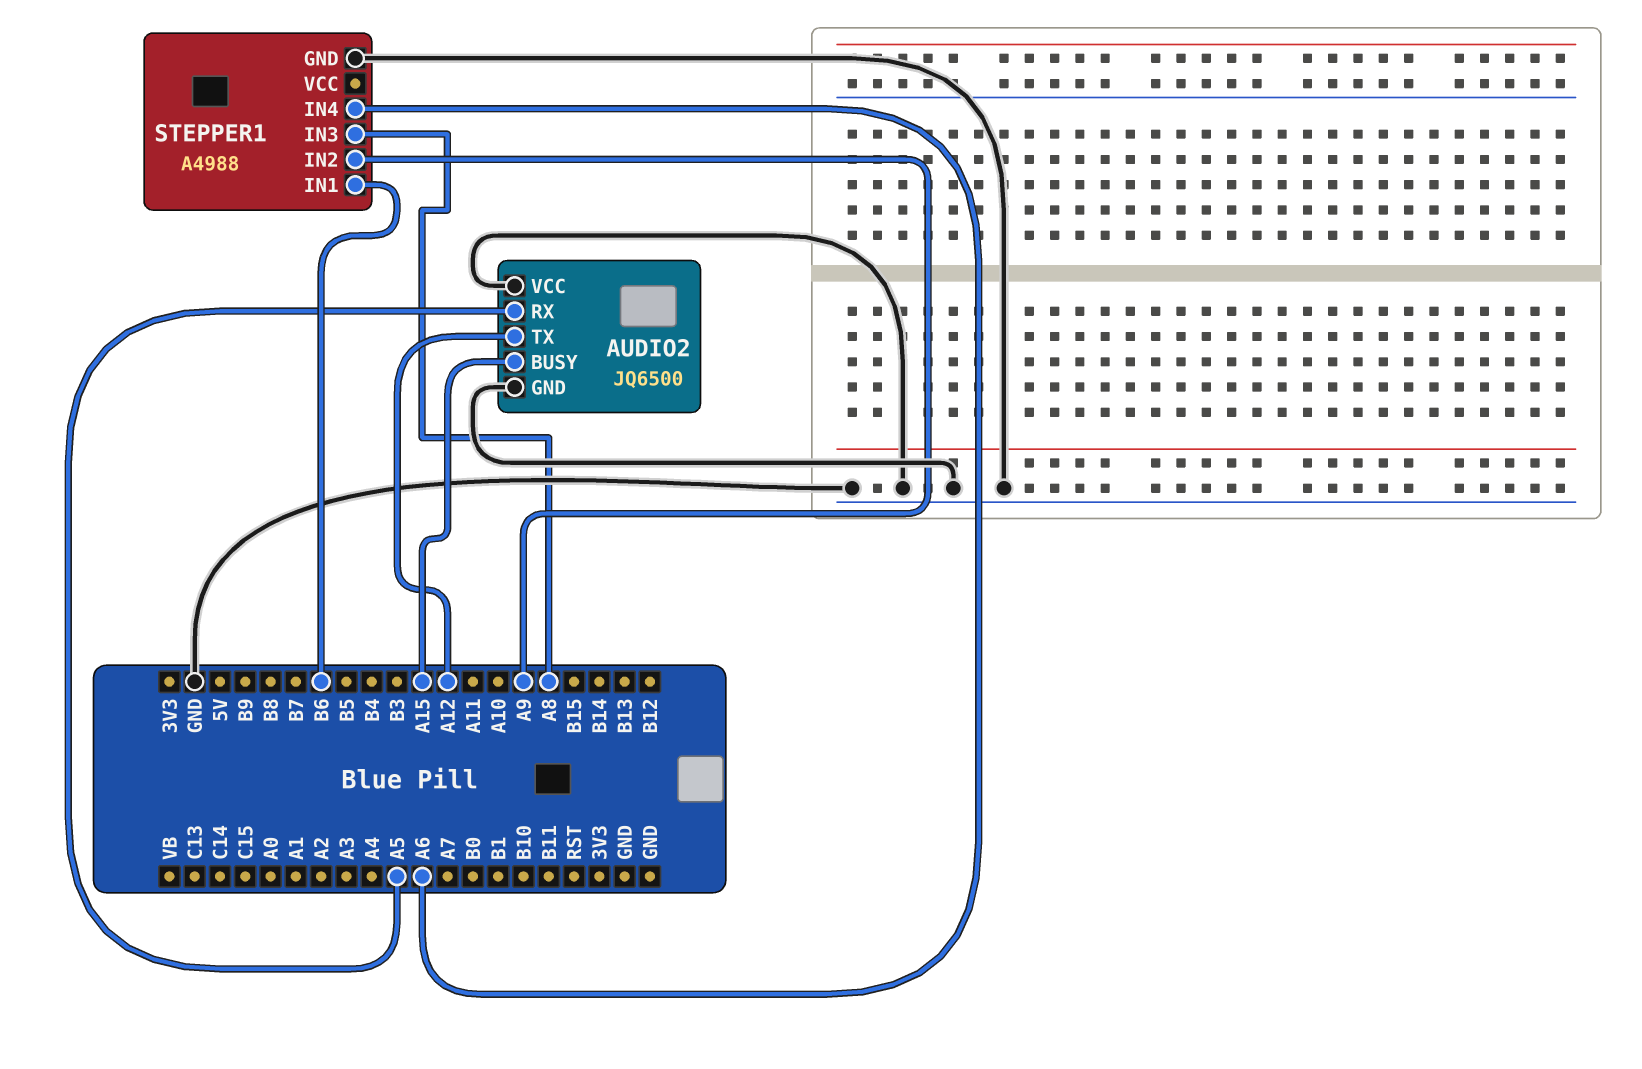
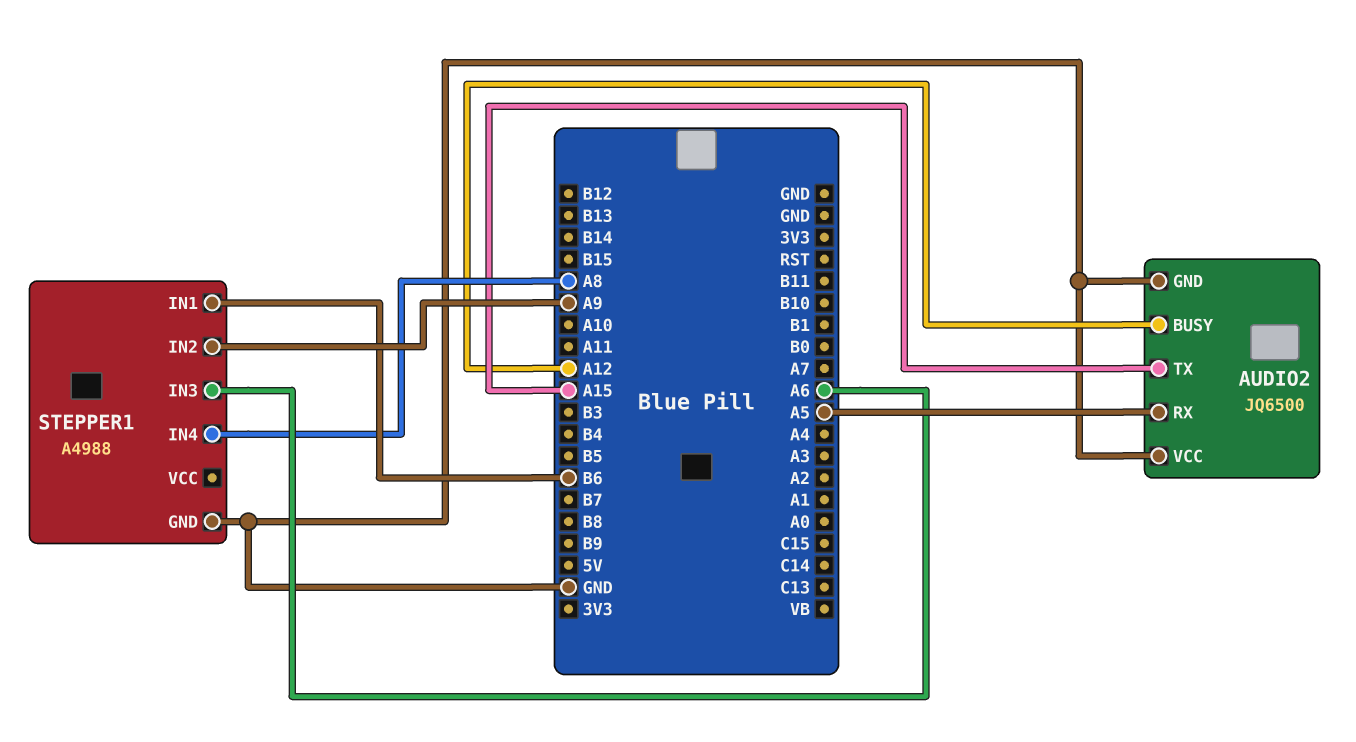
AUDIO2 pin BUSY: A15 -> A12
AUDIO2 pin TX: A12 -> A15
STEPPER1 pin IN3: A8 -> A6
STEPPER1 pin IN4: A6 -> A8

